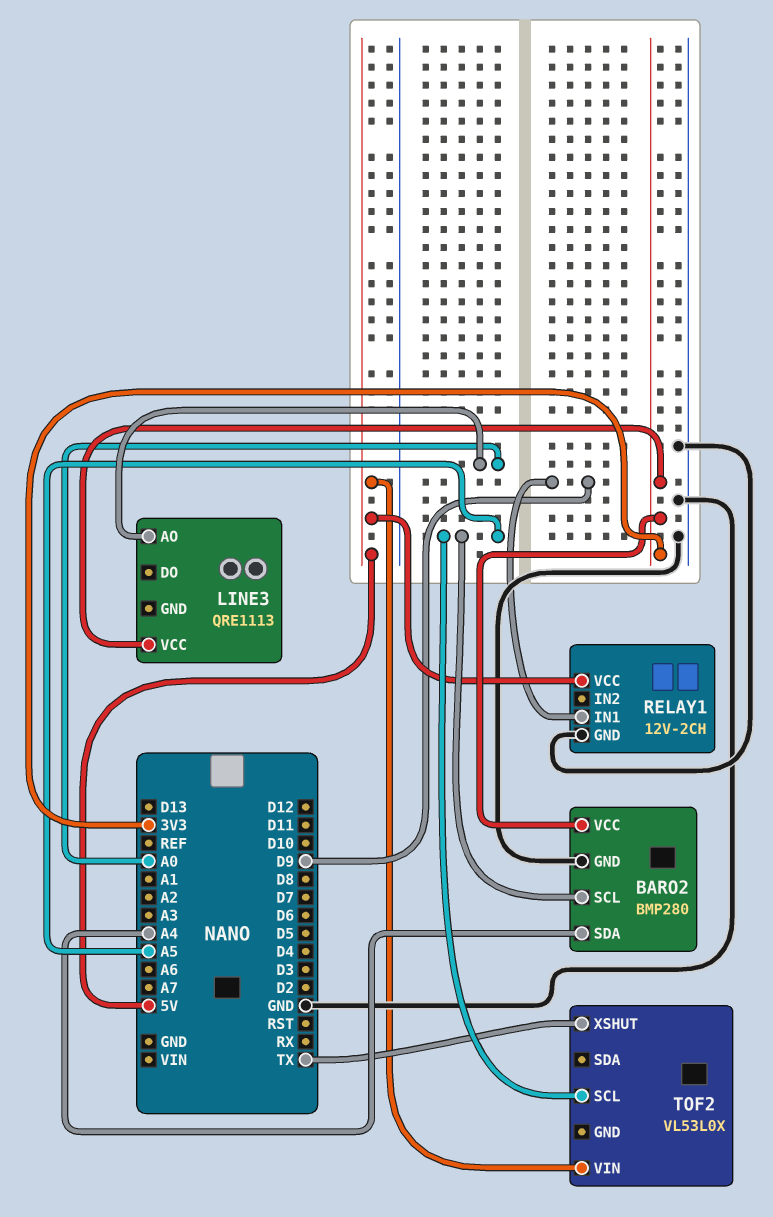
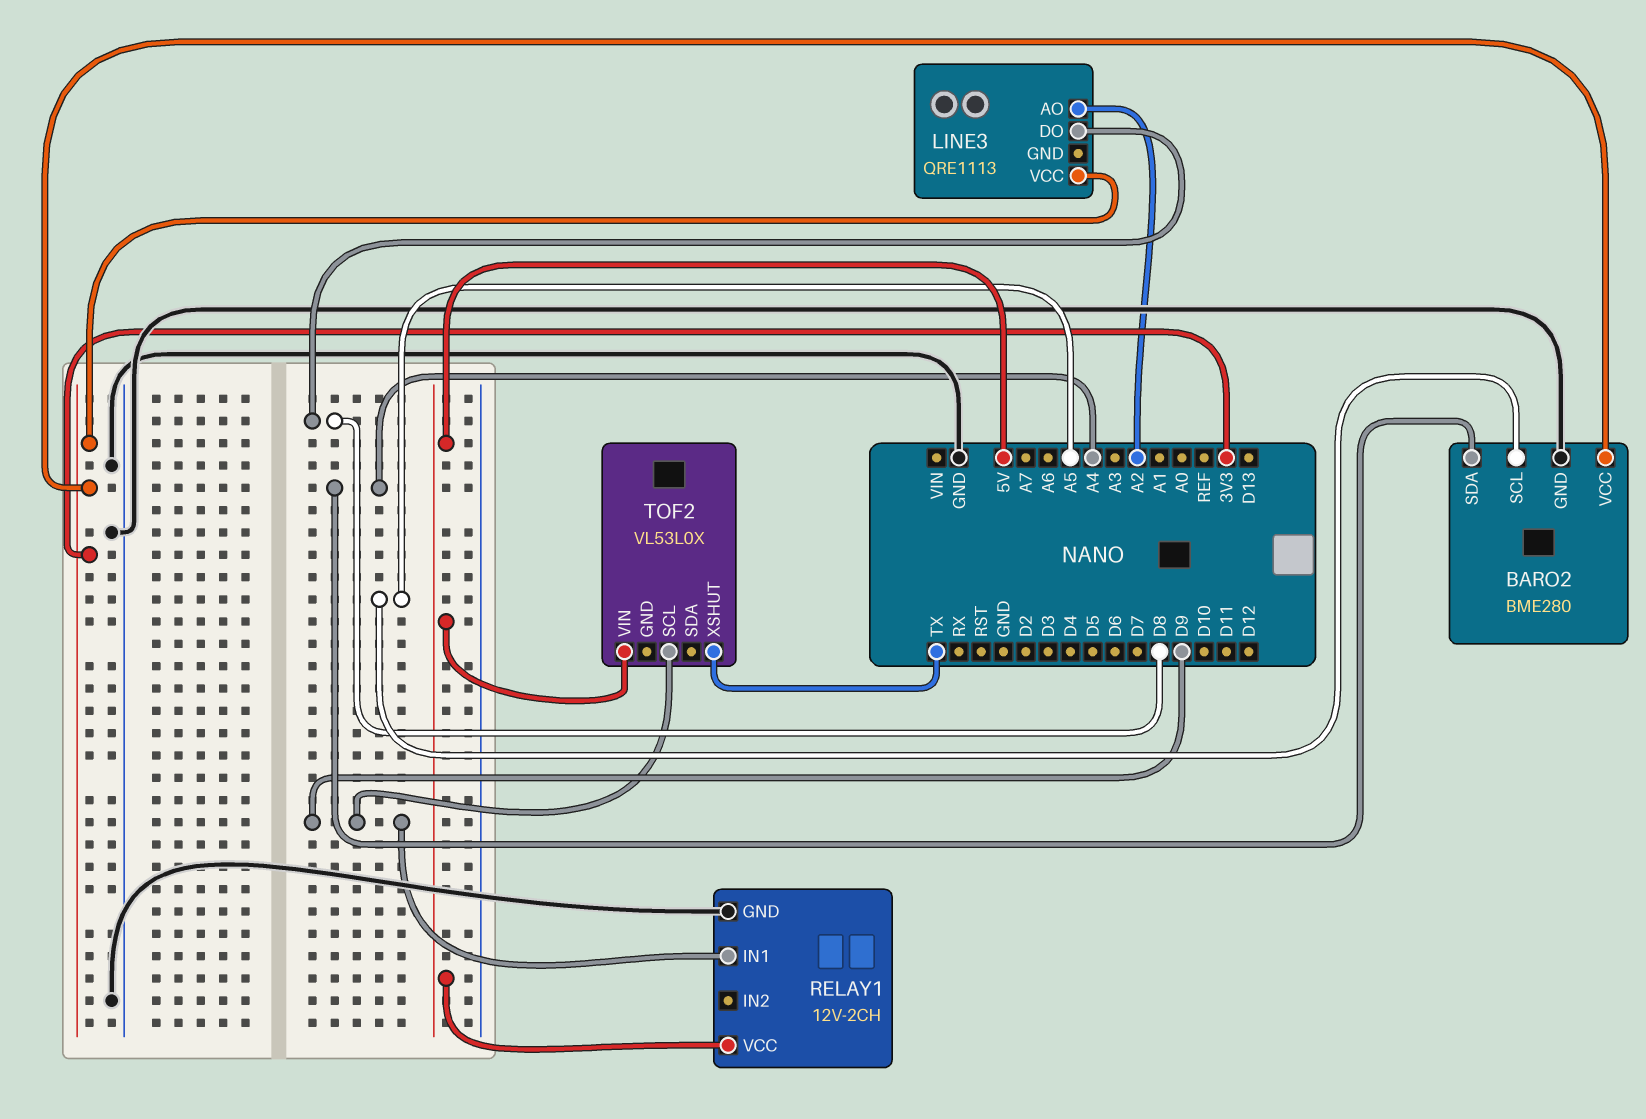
BARO2: BMP280 -> BME280
LINE3 pin AO: A0 -> A2
LINE3 pin DO: none -> D8
TOF2 pin SCL: A5 -> D9

